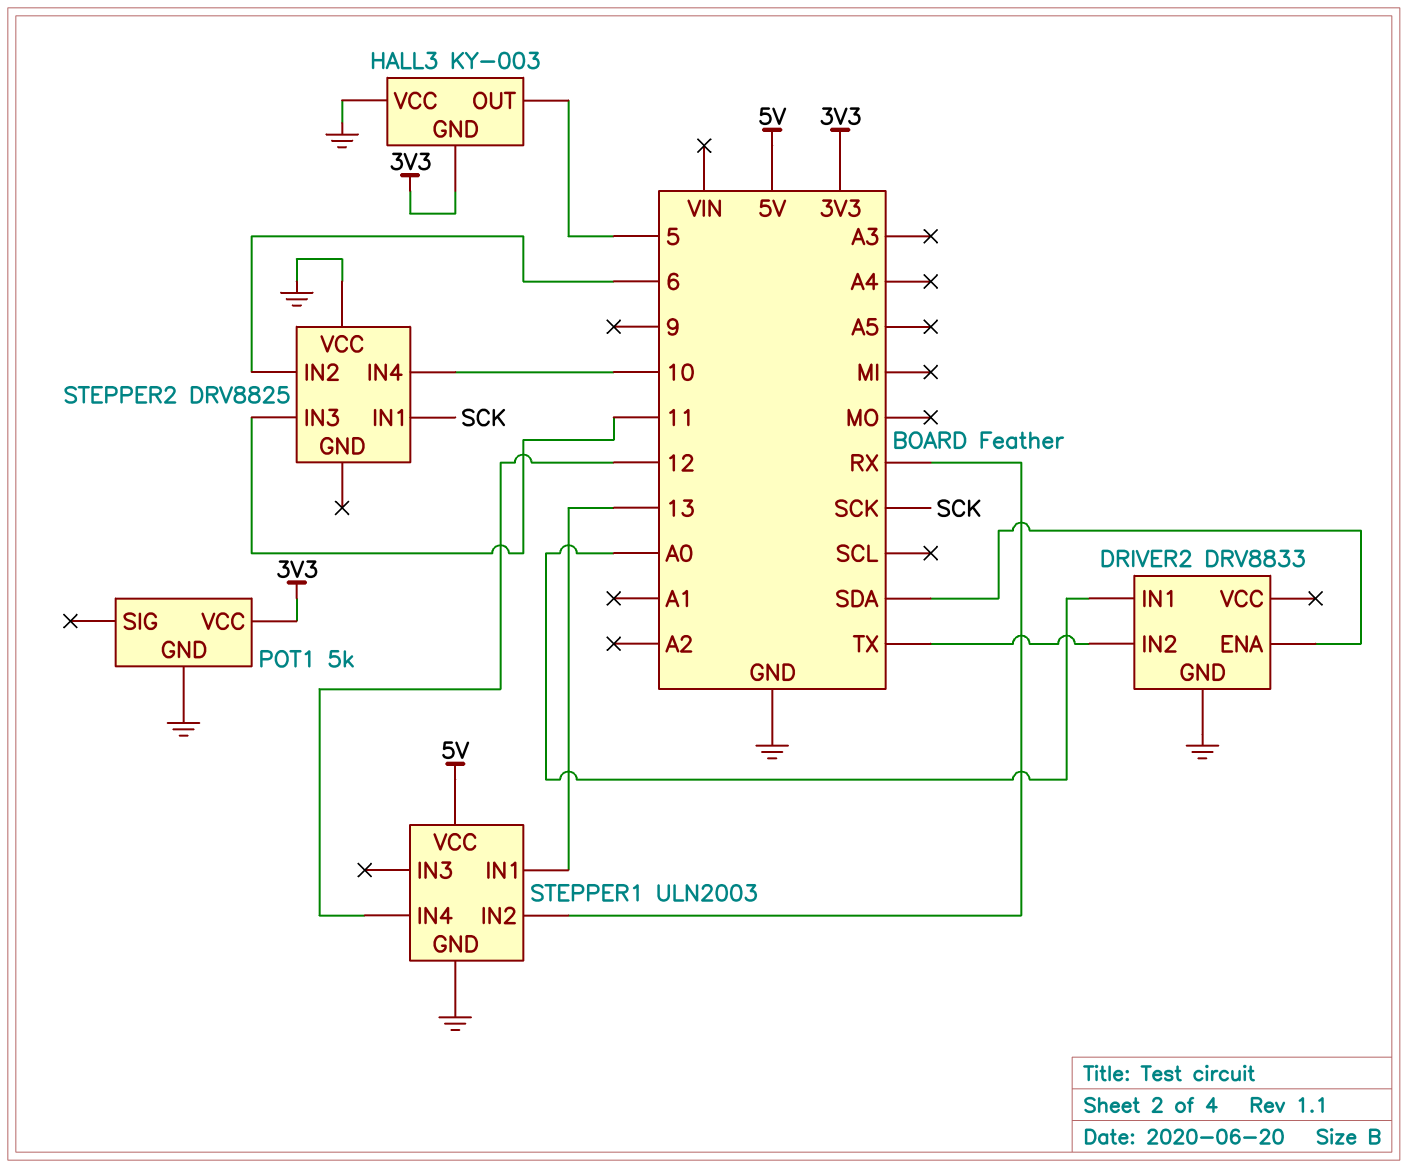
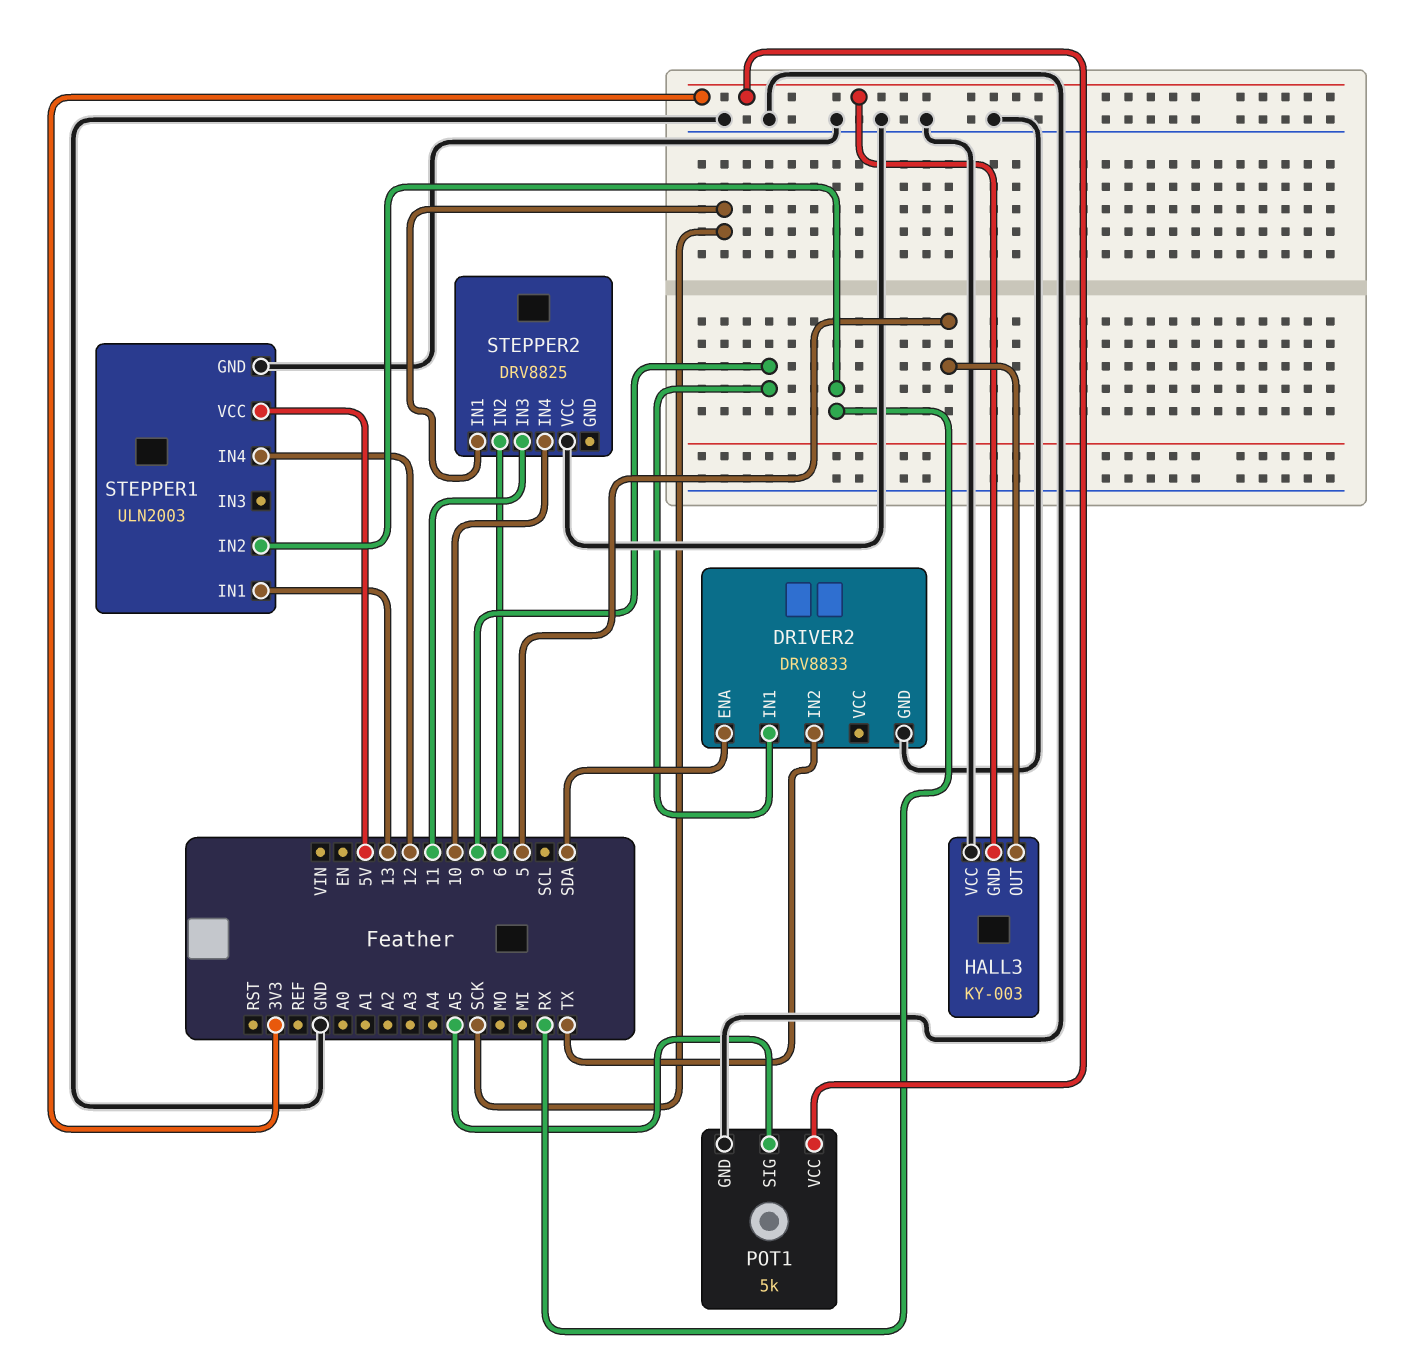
DRIVER2 pin IN1: A0 -> 9
POT1 pin SIG: none -> A5

